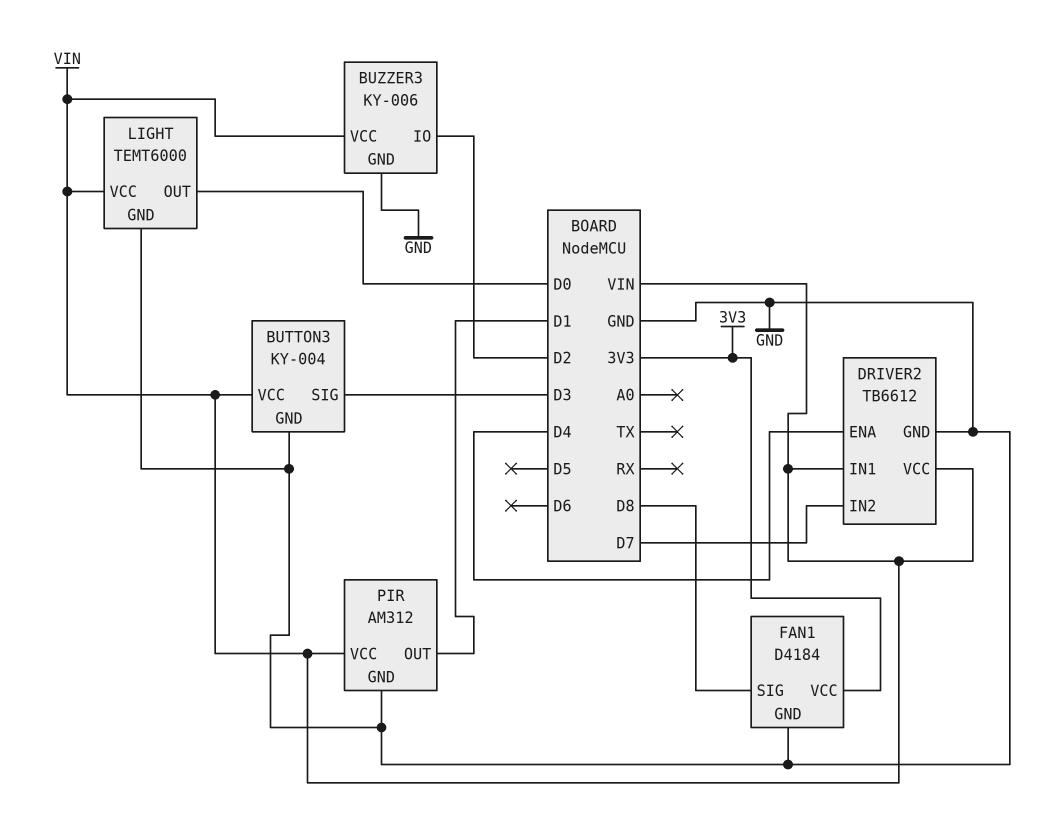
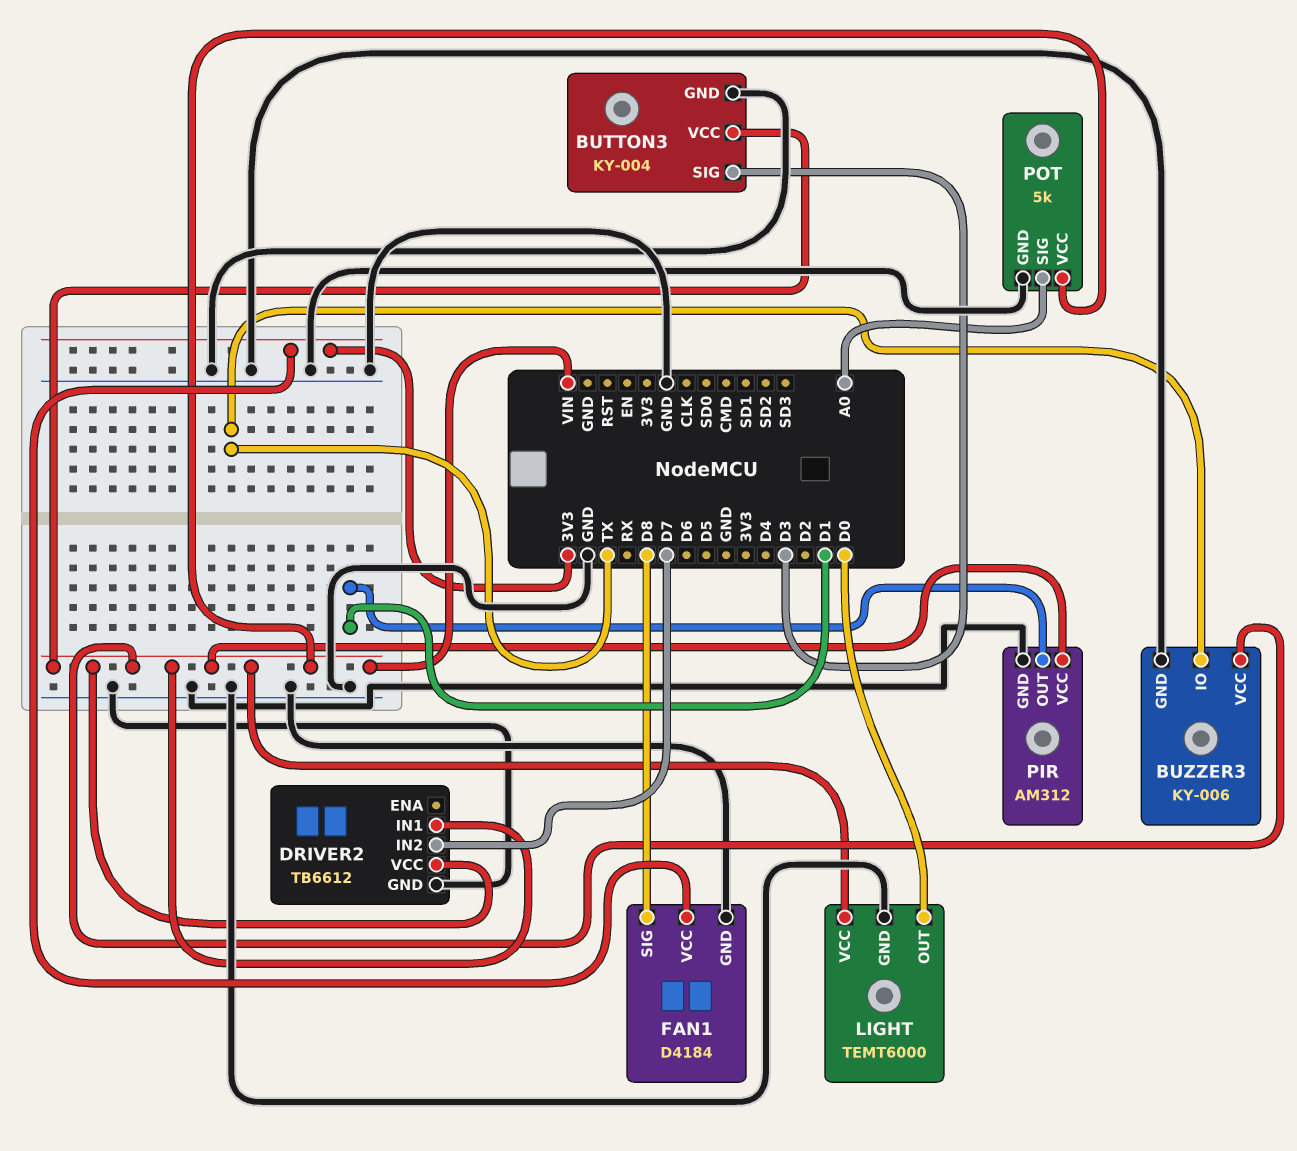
BUZZER3 pin IO: D2 -> TX
DRIVER2 pin ENA: D4 -> none
POT: none -> 5k
POT pin GND: none -> GND
POT pin SIG: none -> A0
POT pin VCC: none -> VIN

